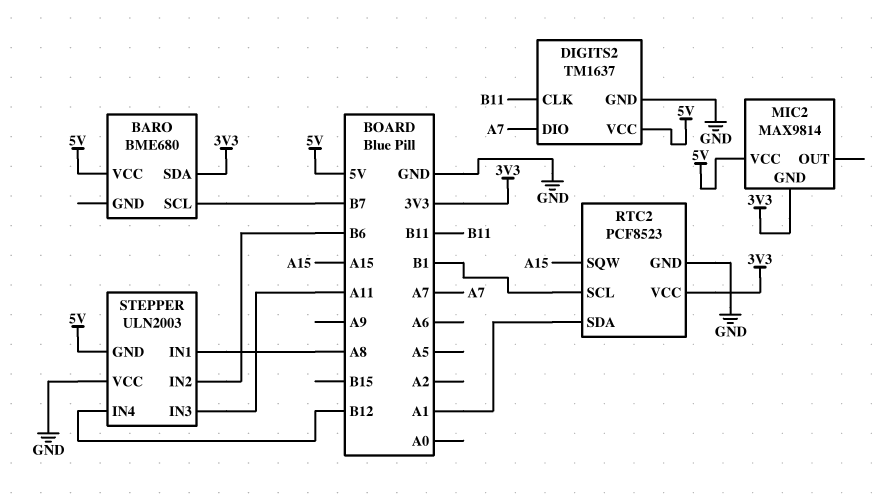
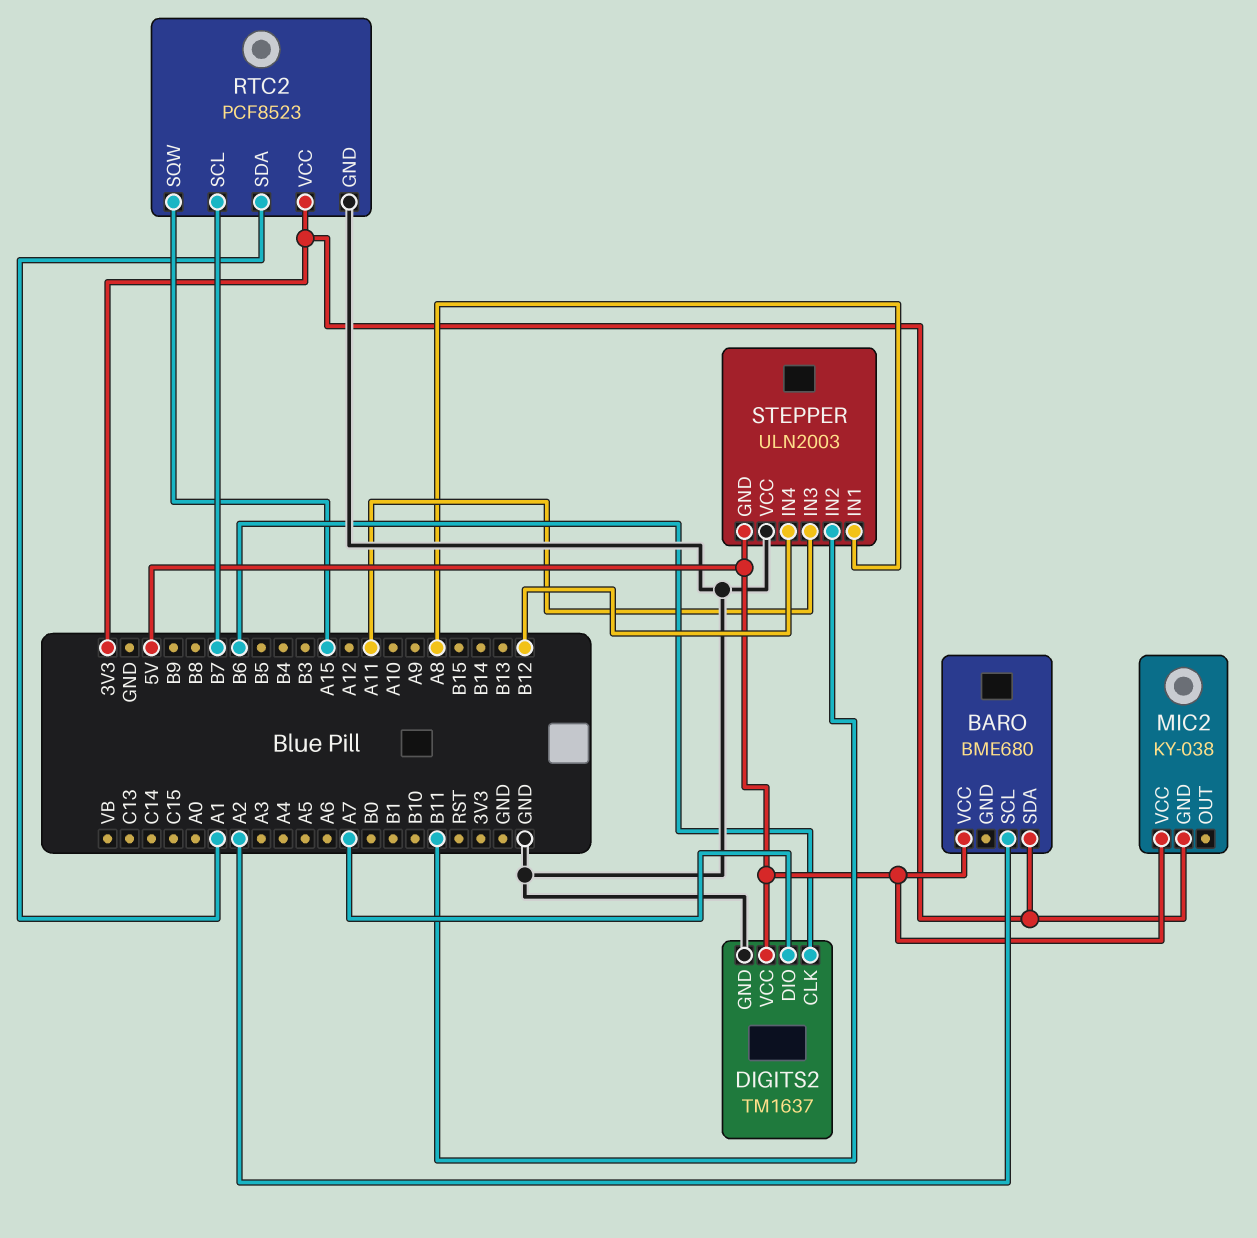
BARO pin SCL: B7 -> A2
DIGITS2 pin CLK: B11 -> B6
MIC2: MAX9814 -> KY-038
RTC2 pin SCL: B1 -> B7
STEPPER pin IN2: B6 -> B11

